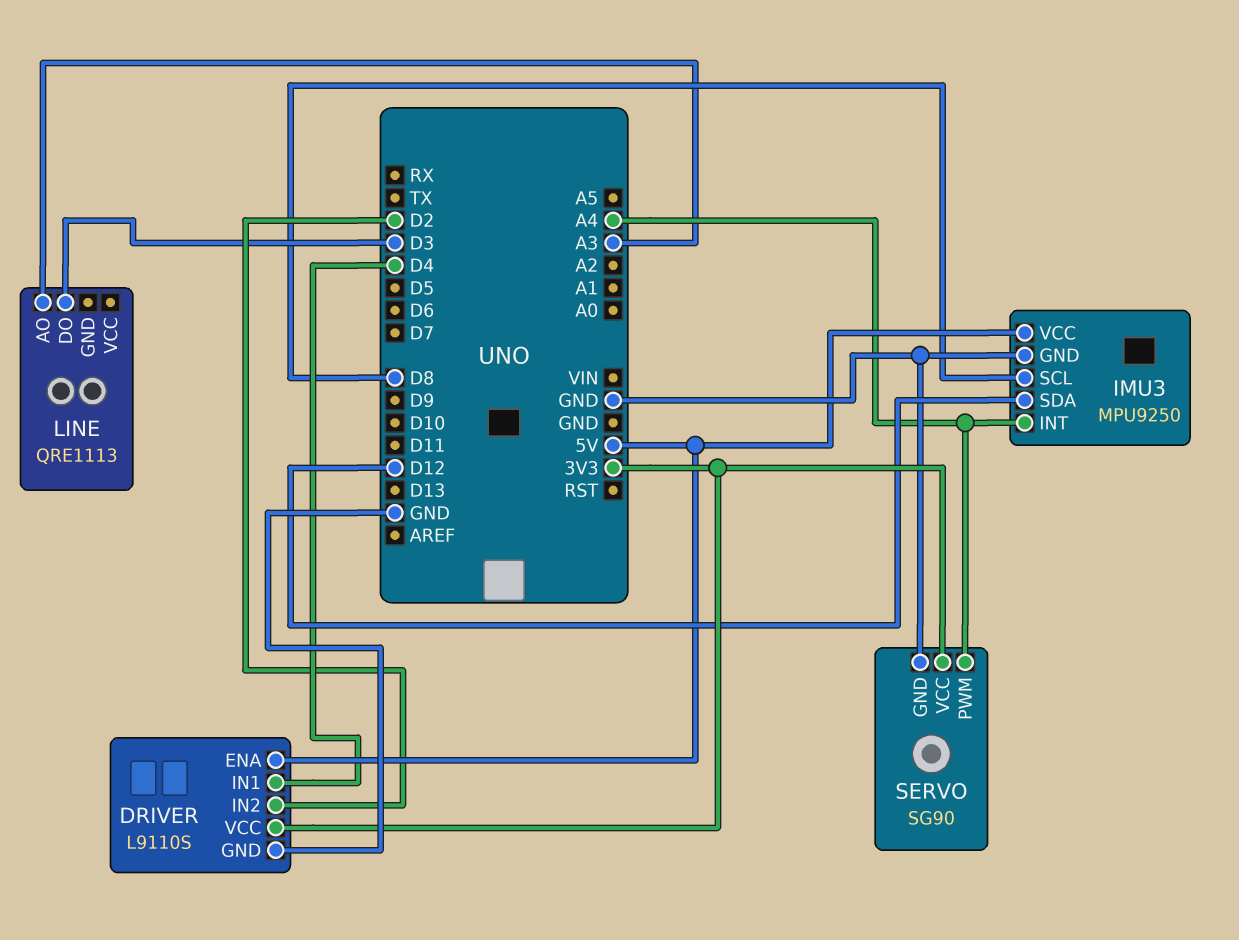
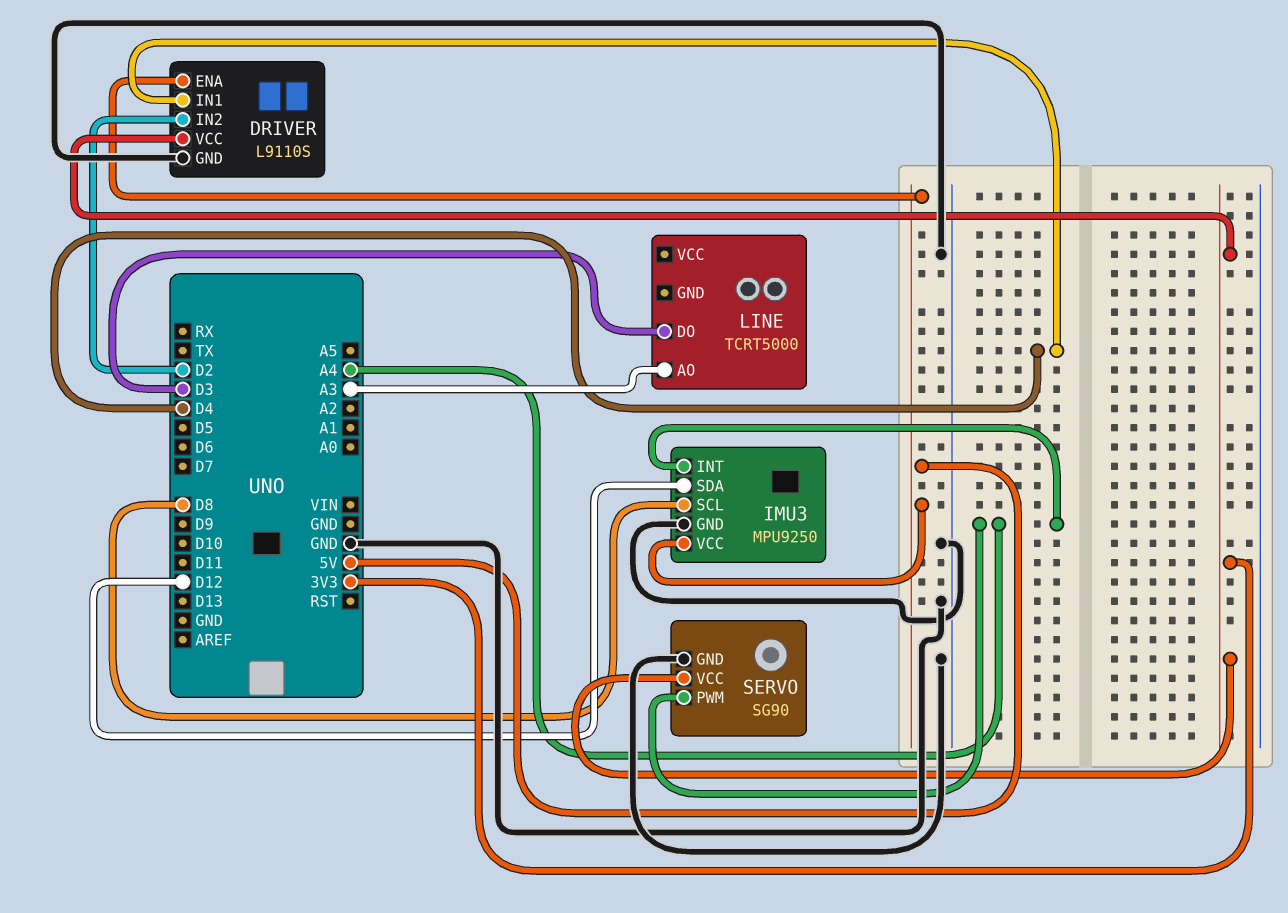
LINE: QRE1113 -> TCRT5000

